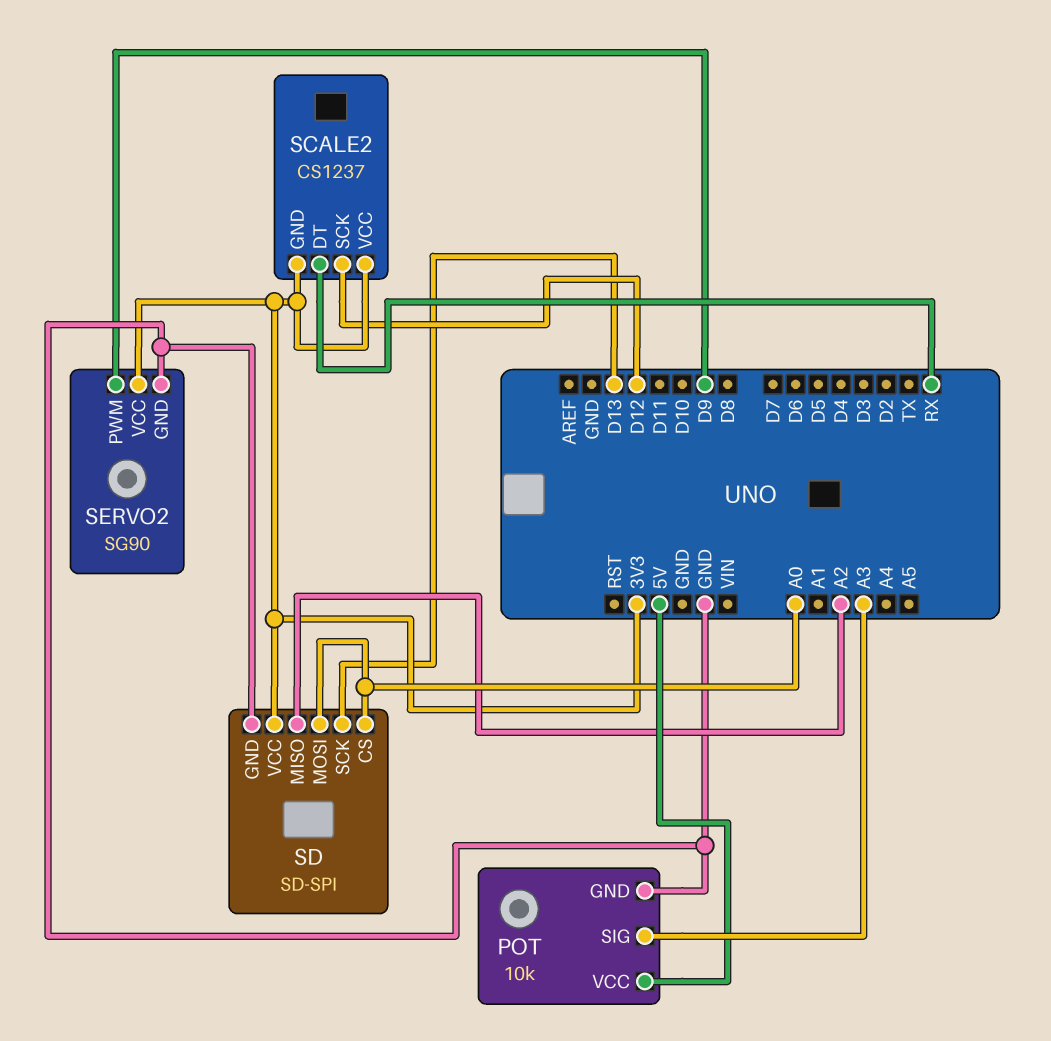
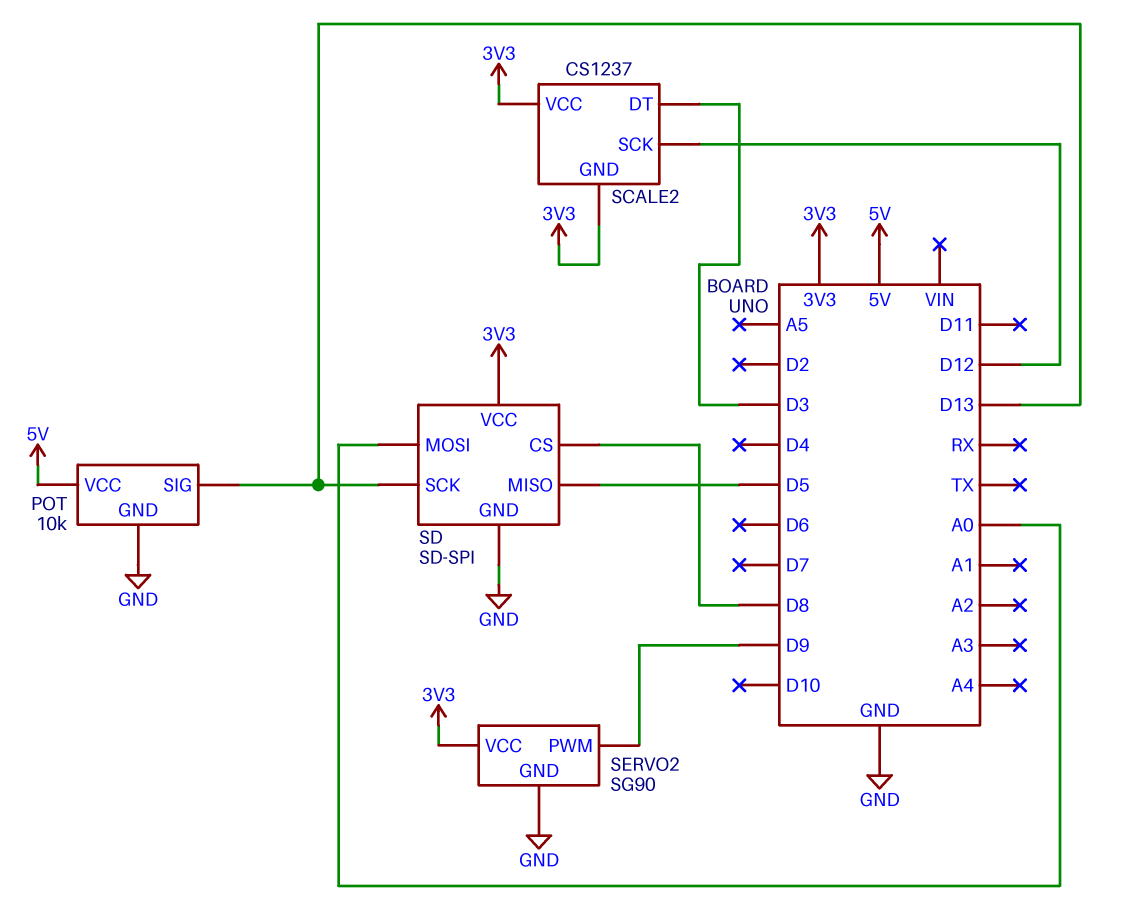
POT pin SIG: A3 -> D13
SCALE2 pin DT: RX -> D3
SD pin CS: A0 -> D8
SD pin MISO: A2 -> D5

